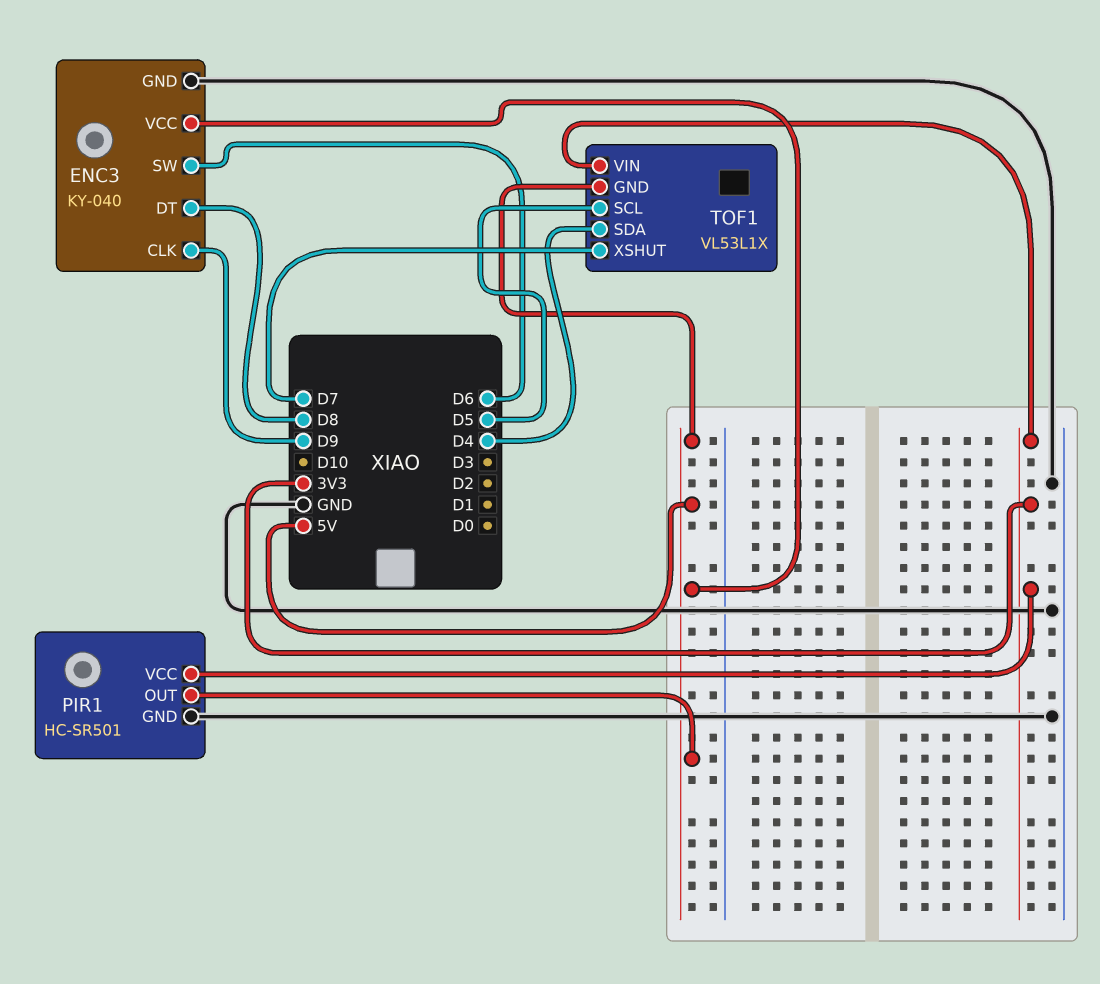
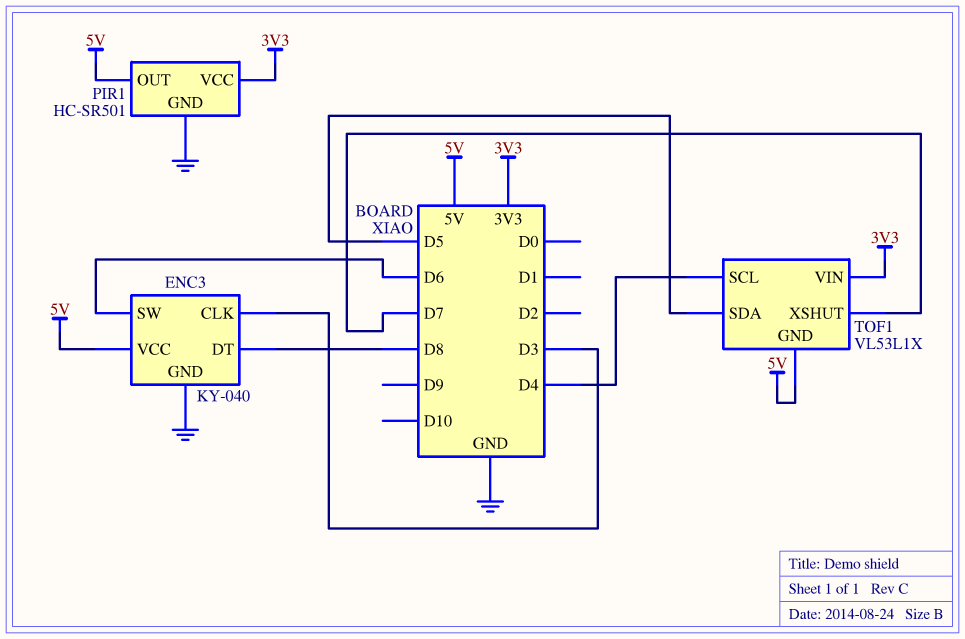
ENC3 pin CLK: D9 -> D3
TOF1 pin SCL: D5 -> D4
TOF1 pin SDA: D4 -> D5

